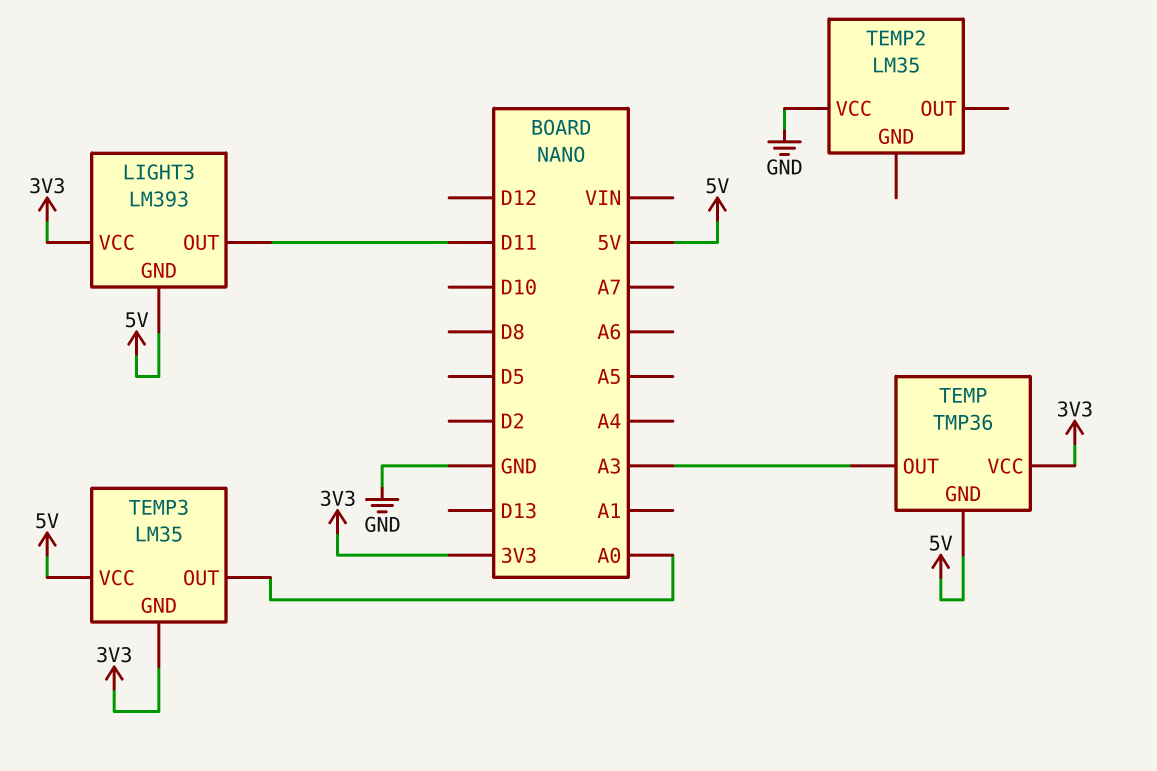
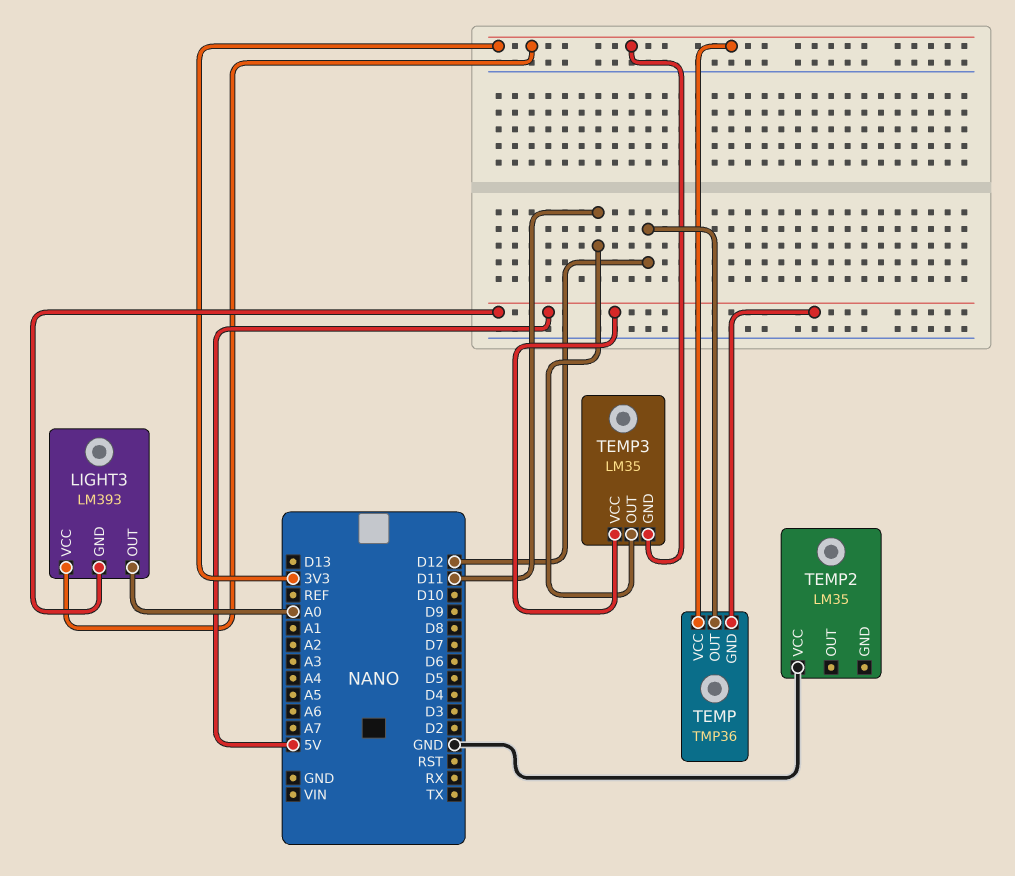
LIGHT3 pin OUT: D11 -> A0
TEMP pin OUT: A3 -> D12
TEMP3 pin OUT: A0 -> D11

